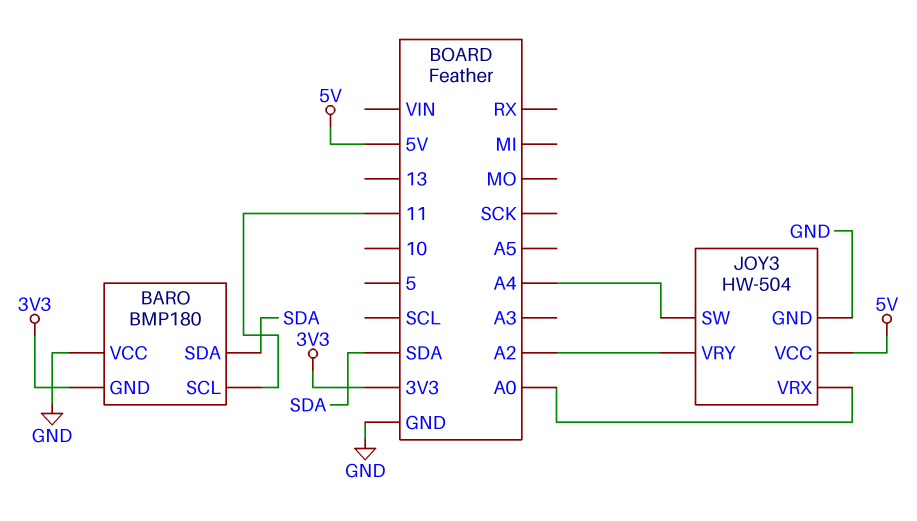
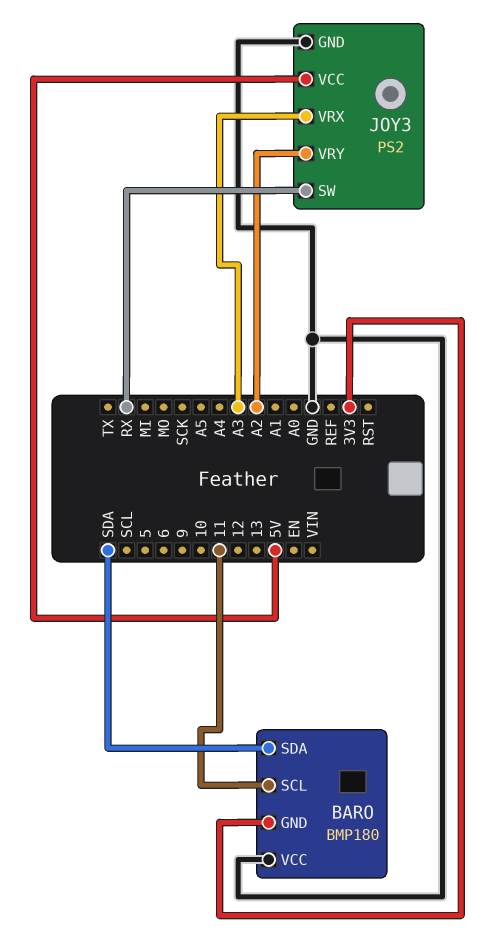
JOY3: HW-504 -> PS2
JOY3 pin SW: A4 -> RX
JOY3 pin VRX: A0 -> A3

